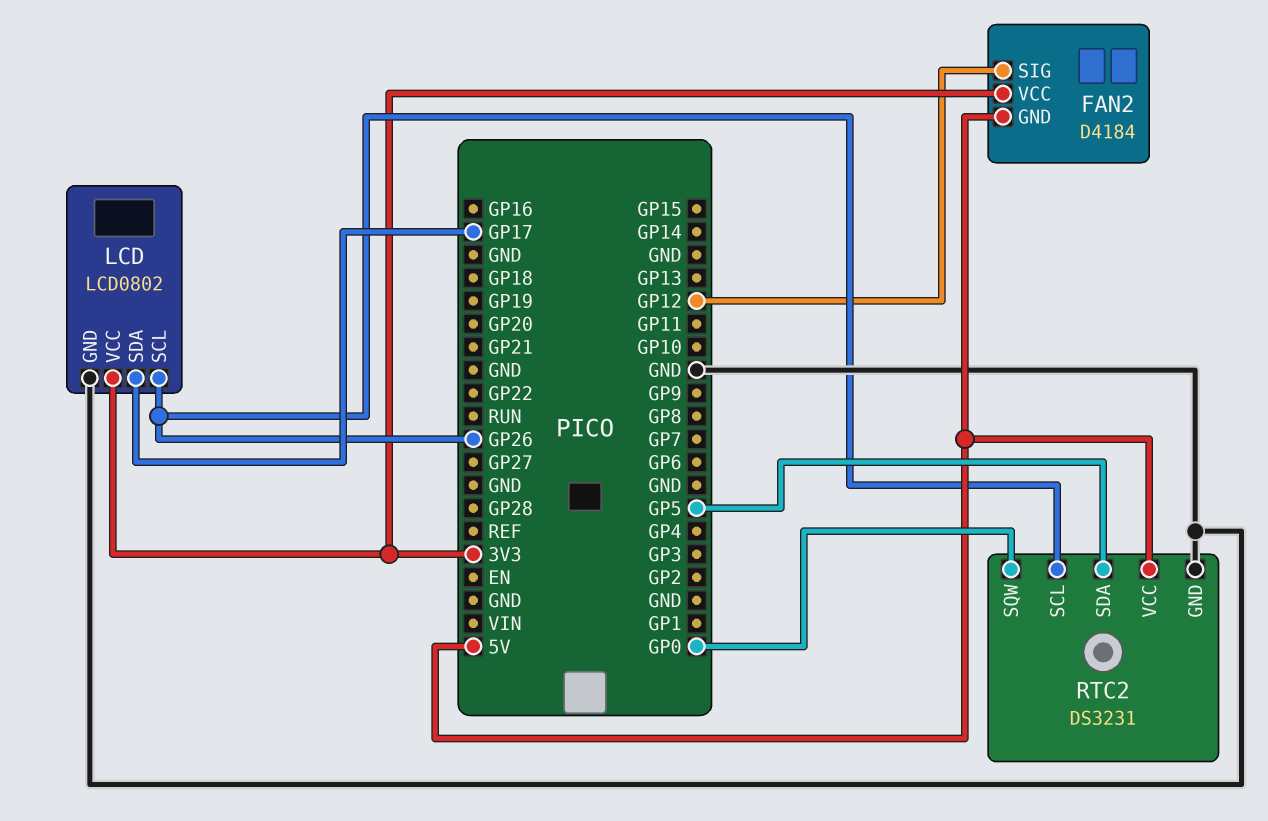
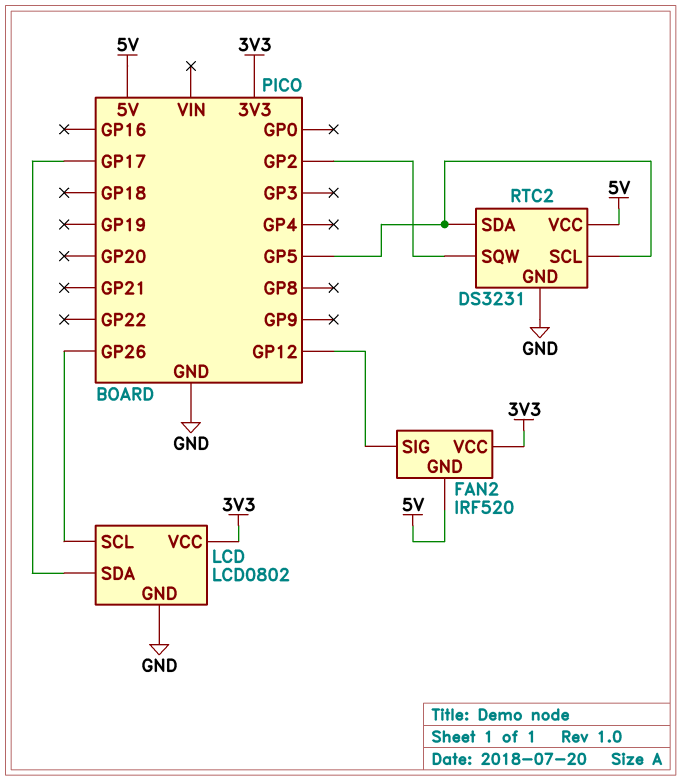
FAN2: D4184 -> IRF520
RTC2 pin SCL: GP26 -> GP5
RTC2 pin SQW: GP0 -> GP2

